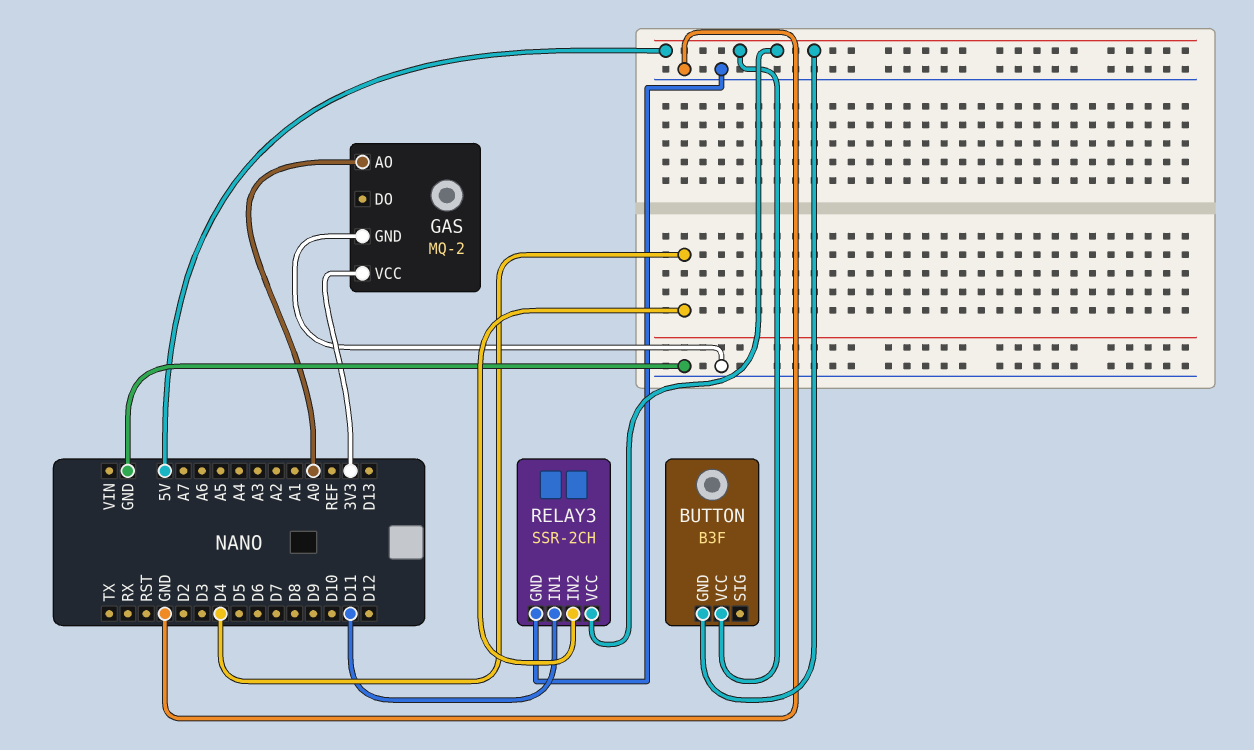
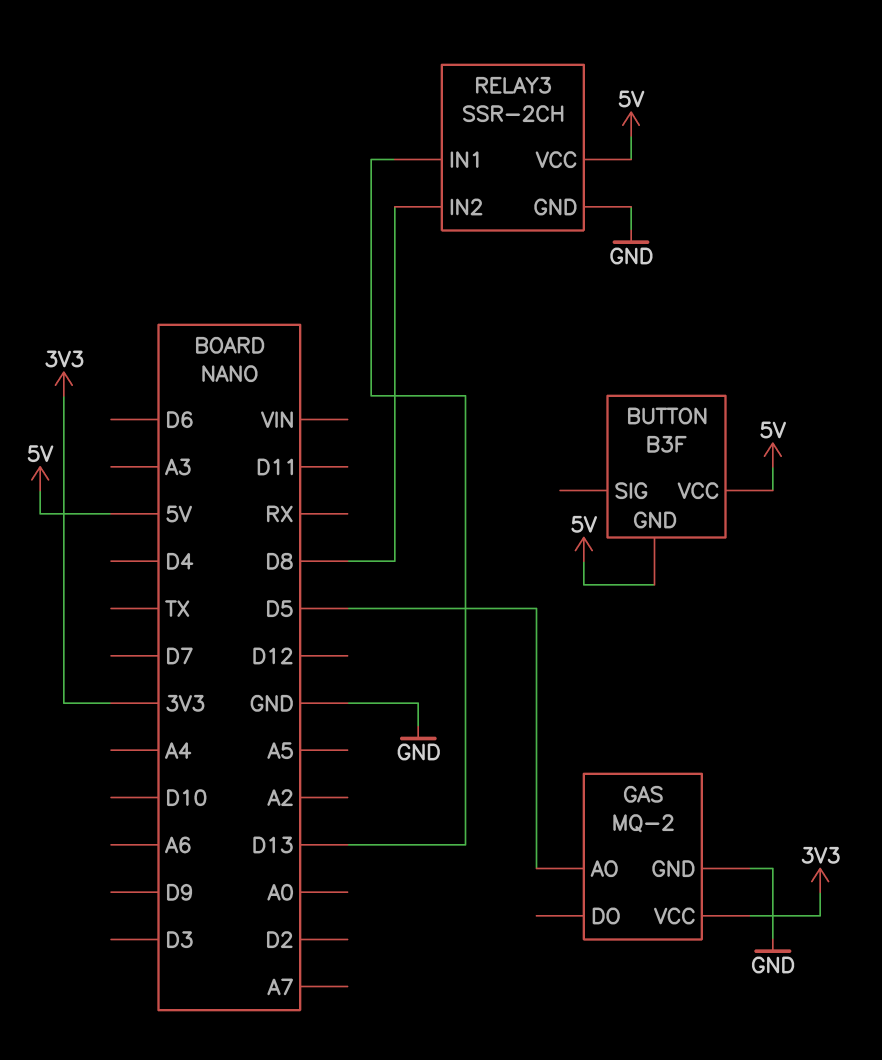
GAS pin AO: A0 -> D5
RELAY3 pin IN1: D11 -> D13
RELAY3 pin IN2: D4 -> D8

